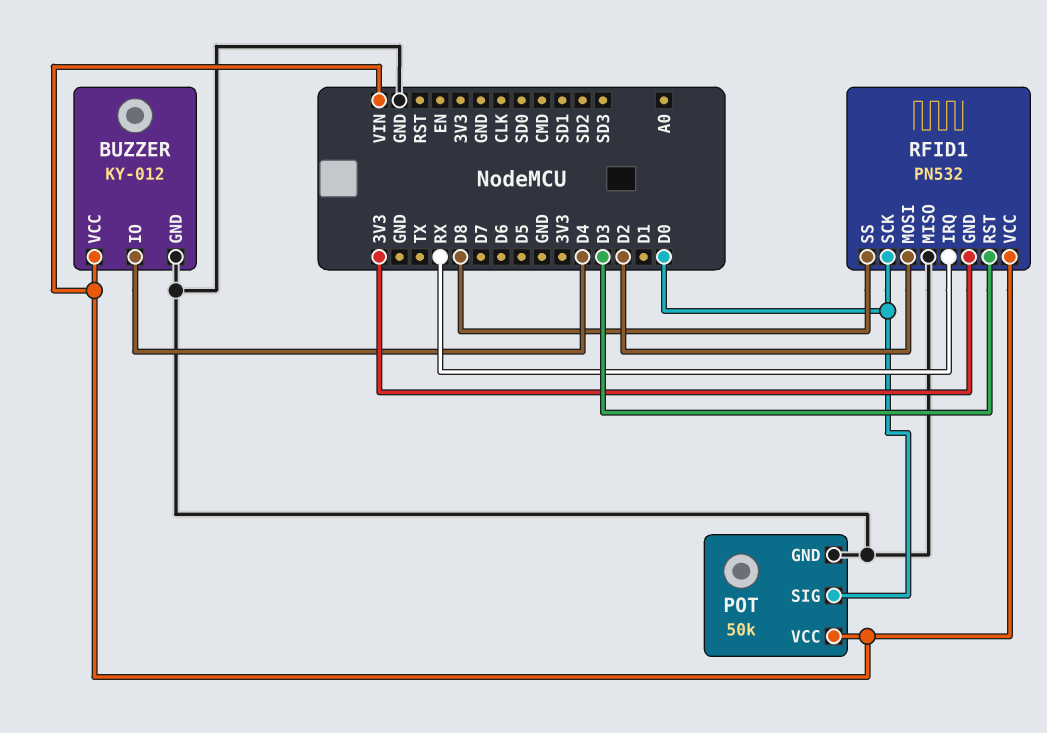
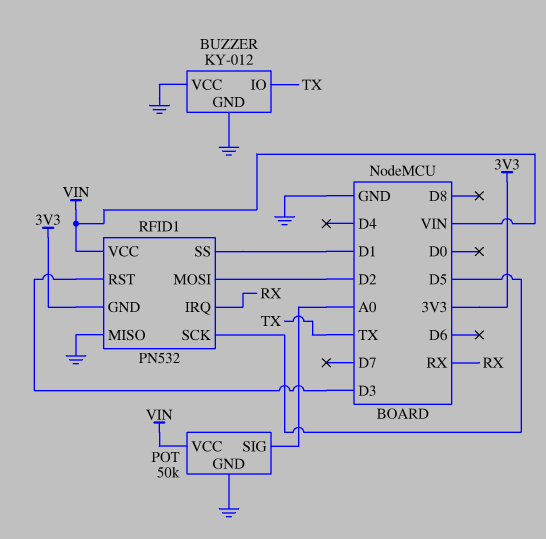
BUZZER pin IO: D4 -> TX
BUZZER pin VCC: VIN -> GND
POT pin SIG: D0 -> A0
RFID1 pin SCK: D0 -> D5
RFID1 pin SS: D8 -> D1

